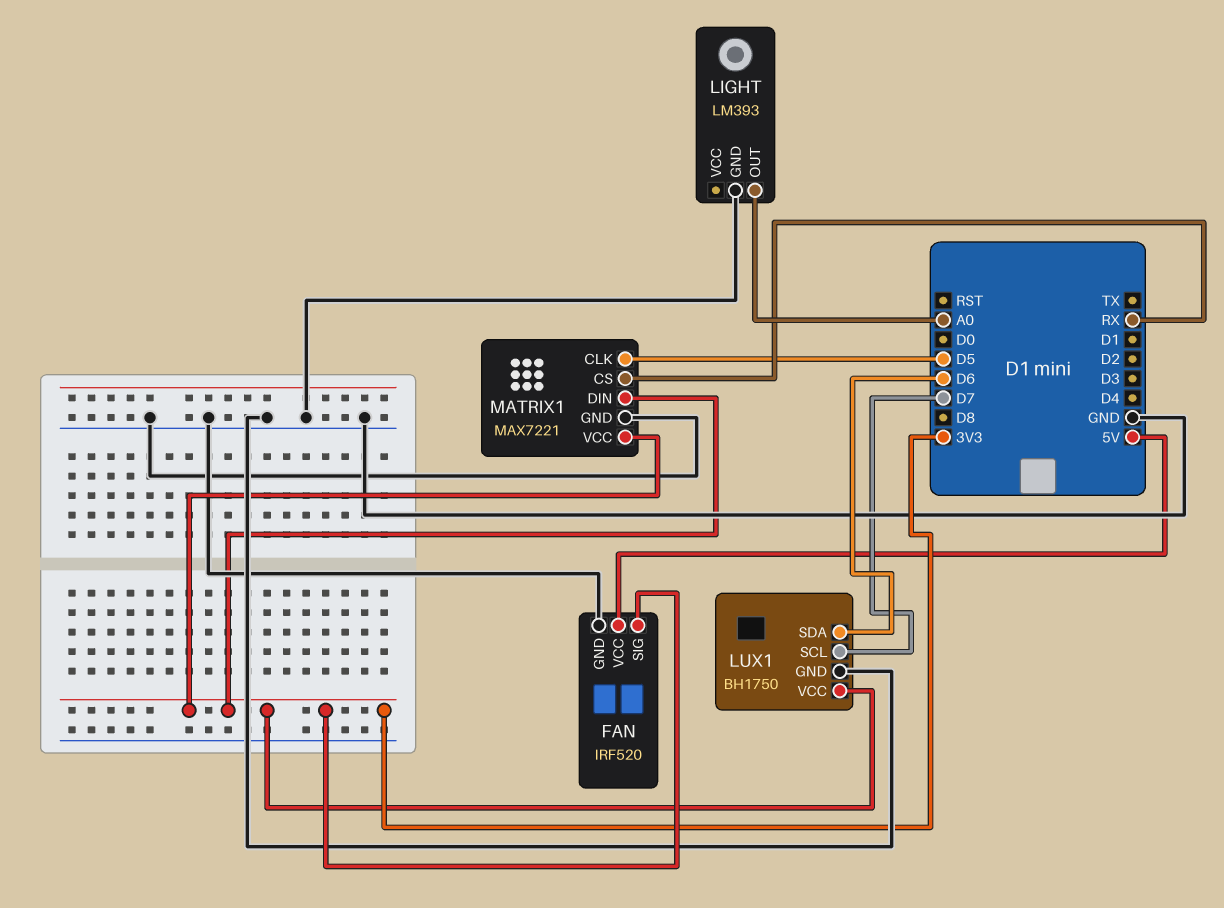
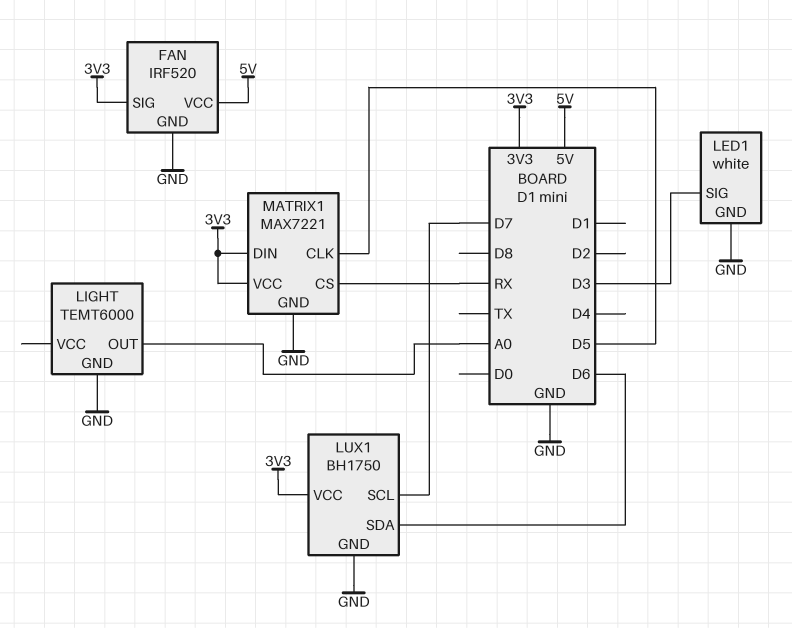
LED1: none -> white
LED1 pin GND: none -> GND
LED1 pin SIG: none -> D3
LIGHT: LM393 -> TEMT6000

